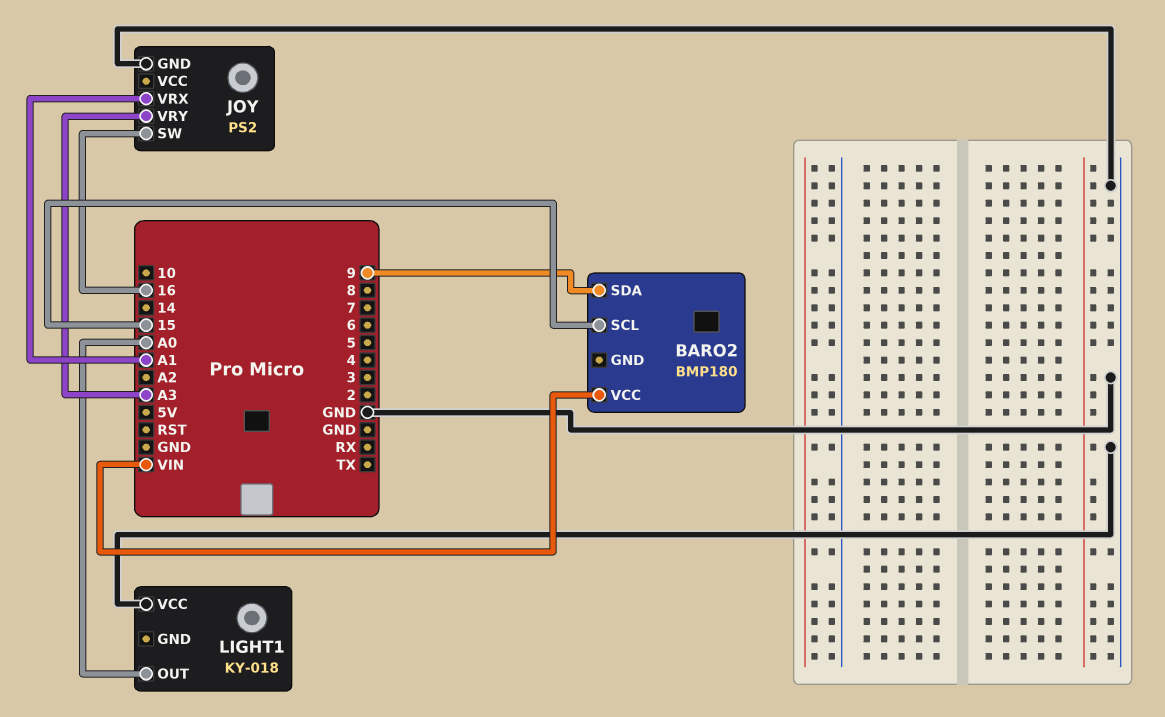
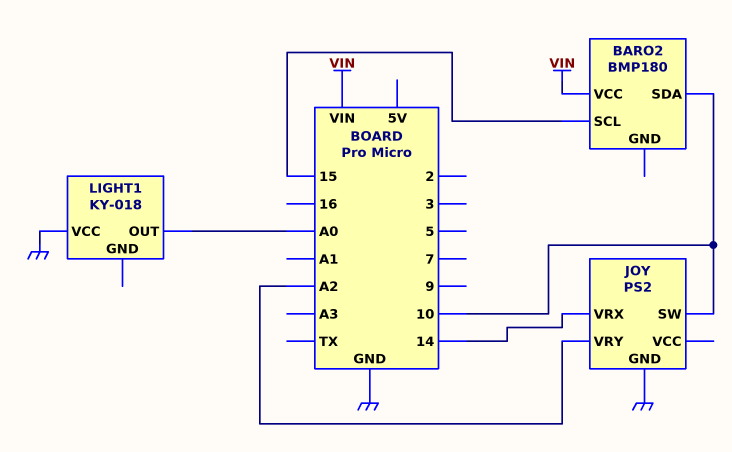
BARO2 pin SDA: 9 -> 10
JOY pin SW: 16 -> 10
JOY pin VRX: A1 -> 14
JOY pin VRY: A3 -> A2

